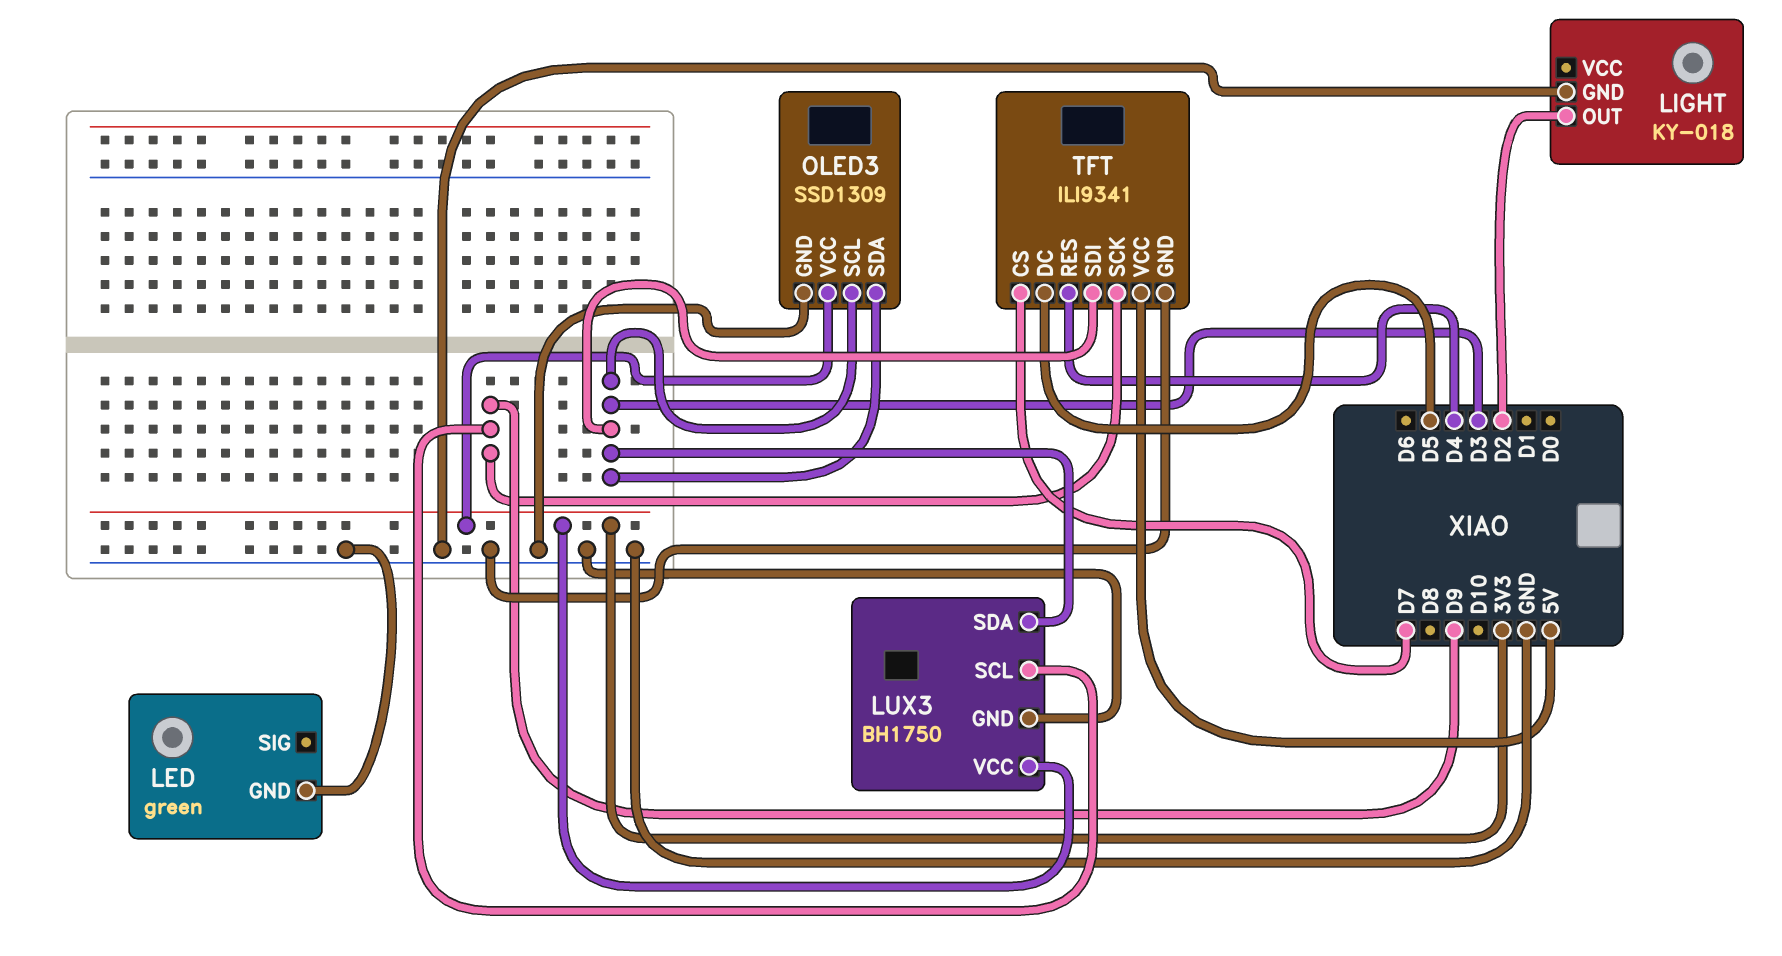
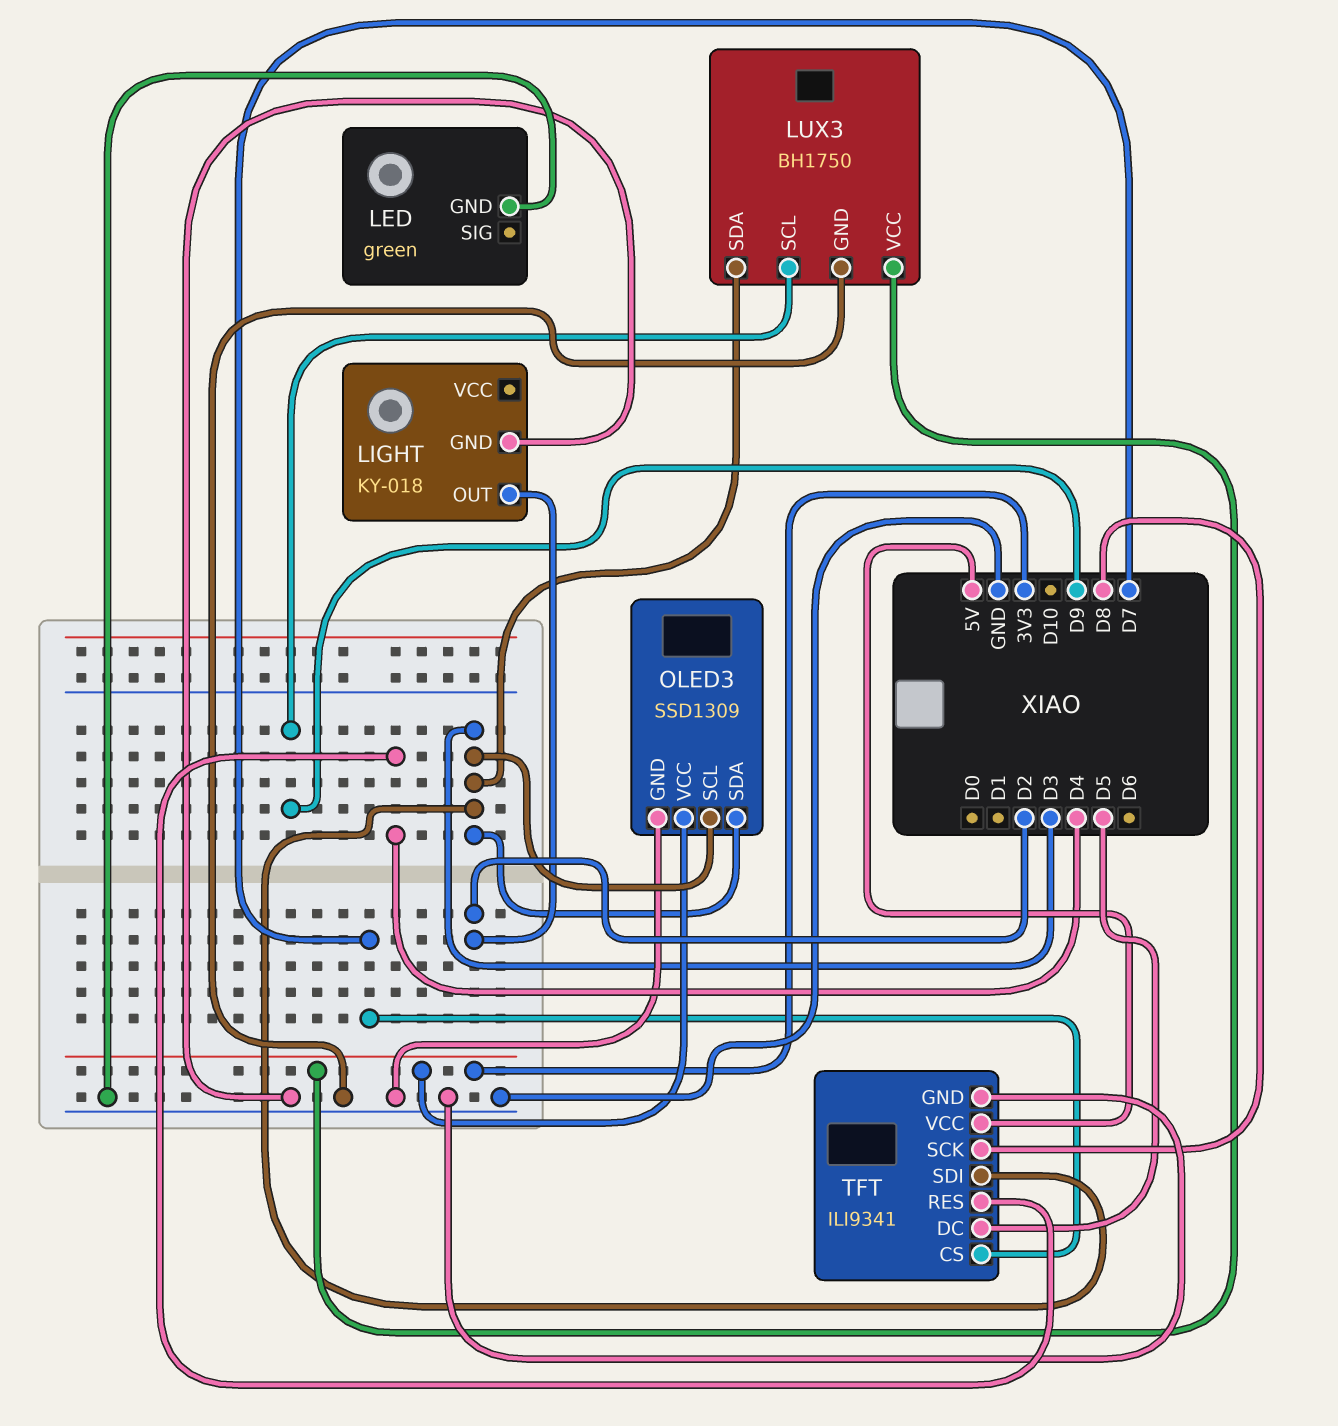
TFT pin SCK: D9 -> D8

